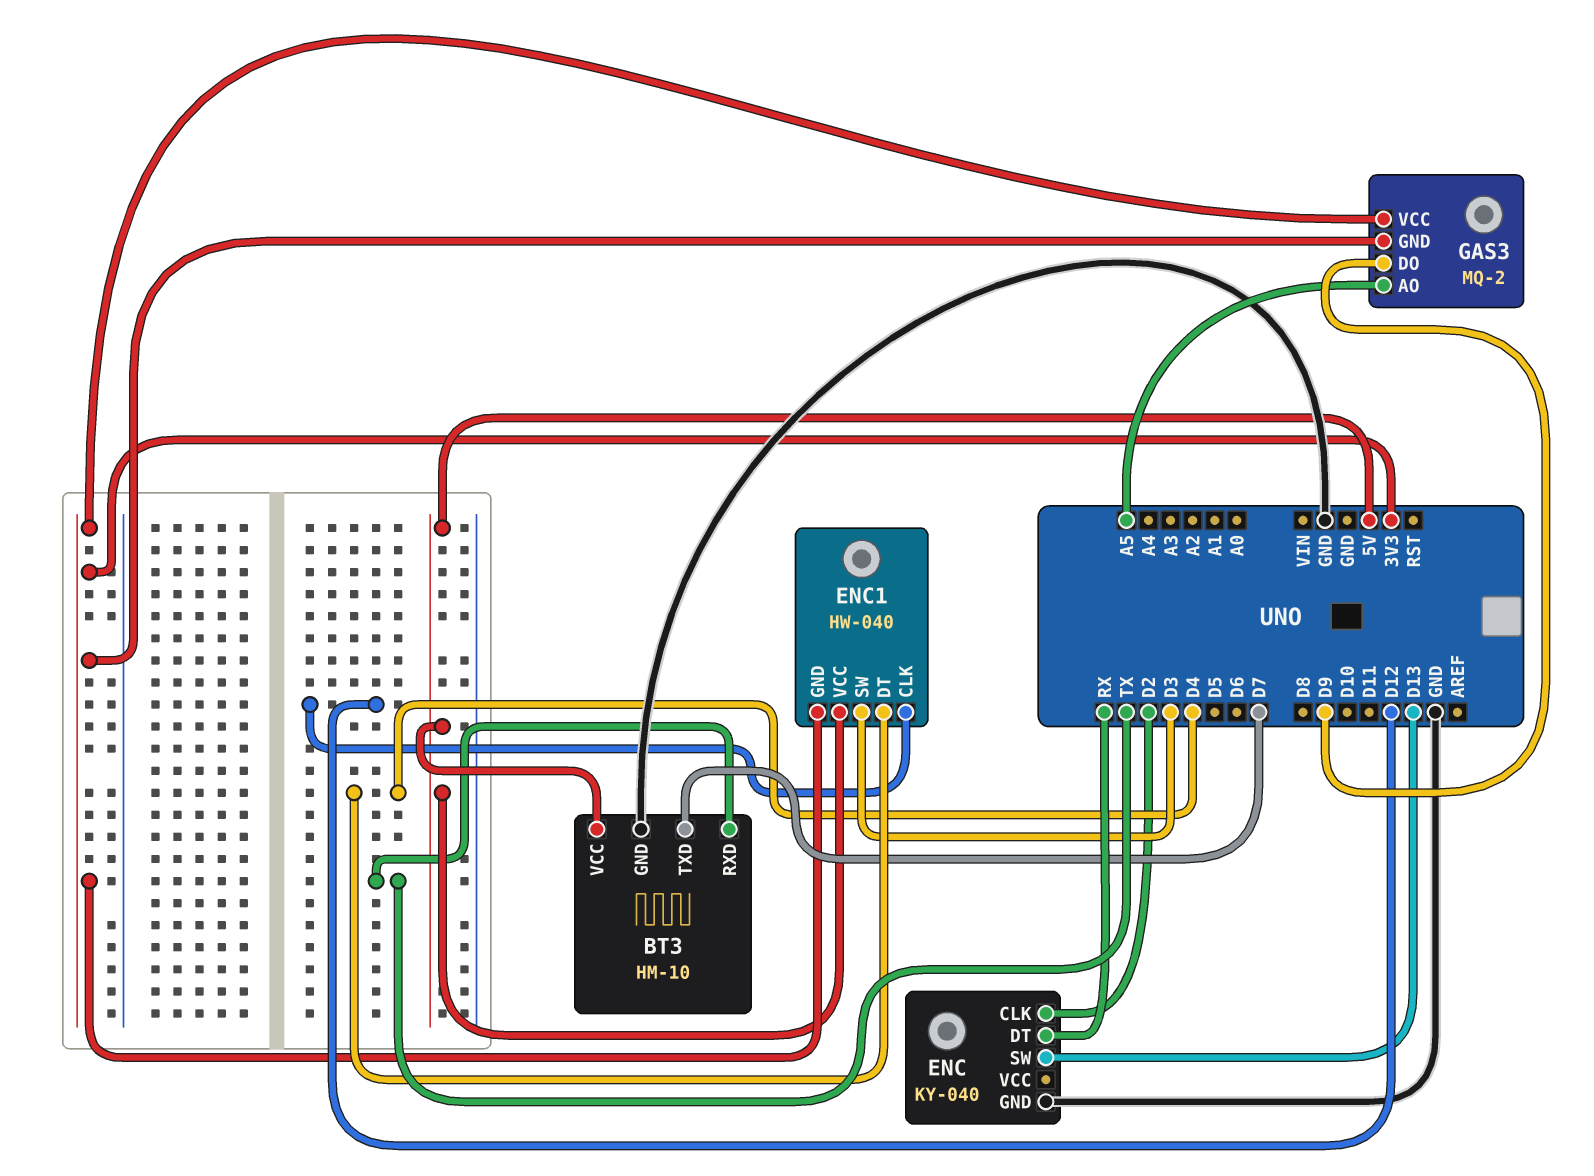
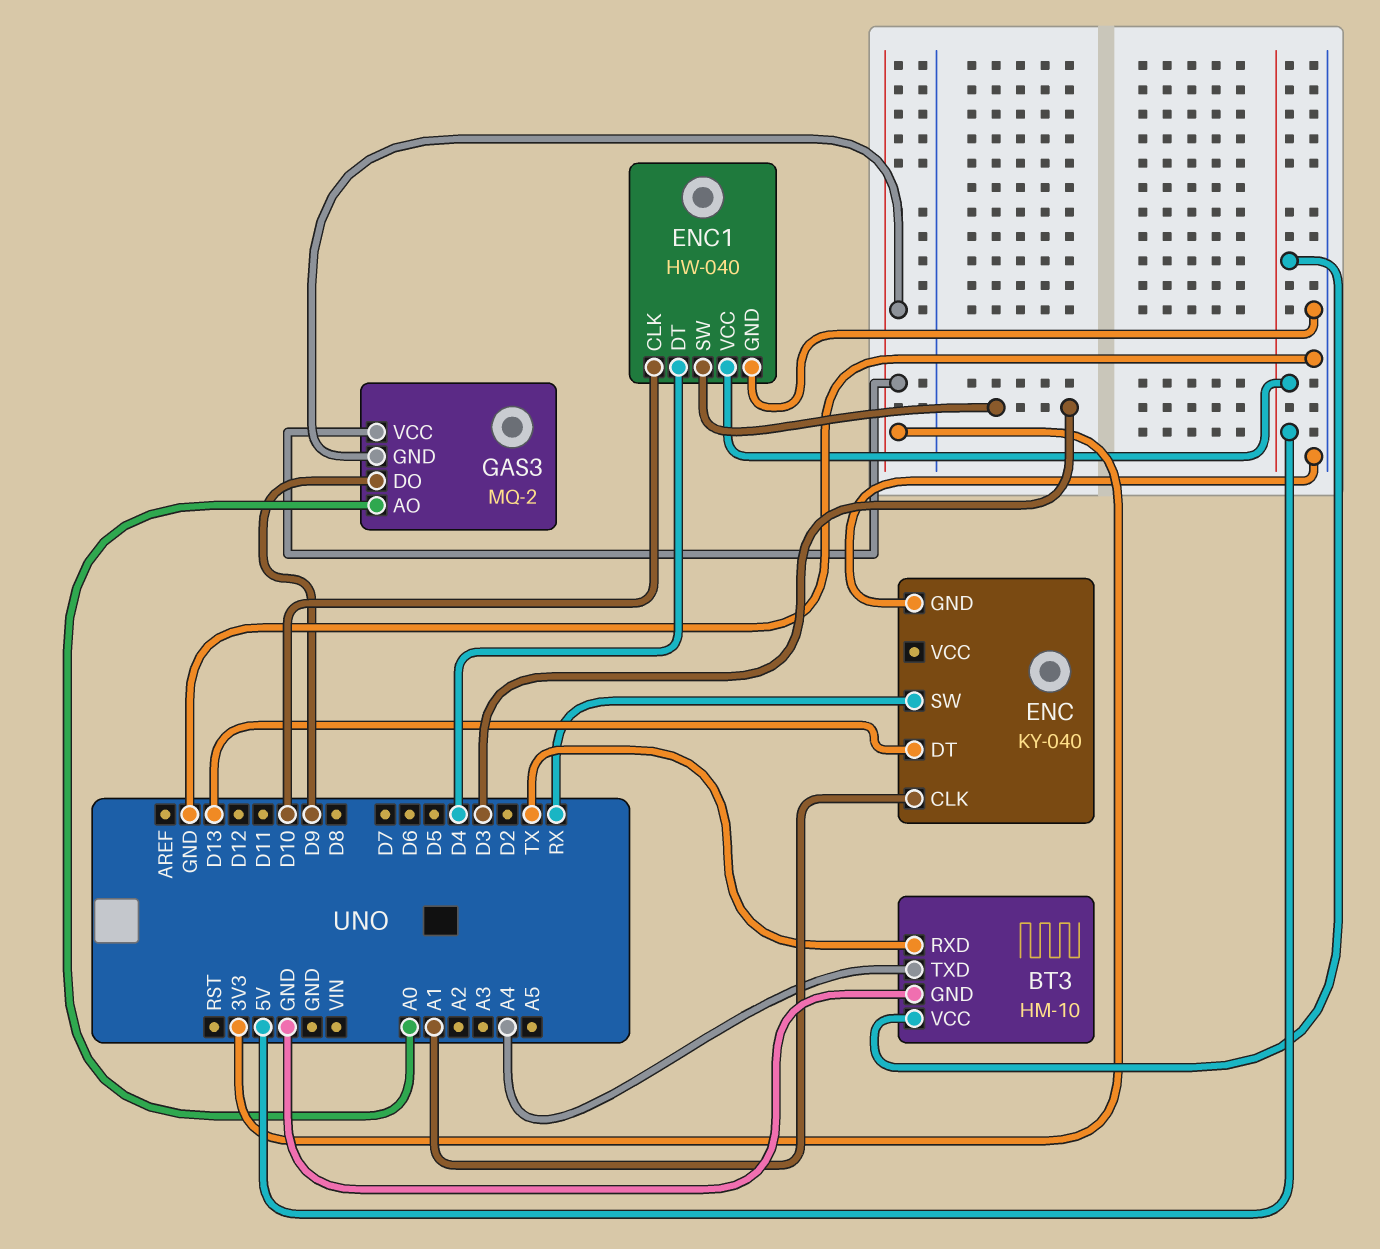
BT3 pin TXD: D7 -> A4
ENC pin CLK: D2 -> A1
ENC pin DT: RX -> D13
ENC pin SW: D13 -> RX
ENC1 pin CLK: D12 -> D10
ENC1 pin GND: 3V3 -> GND
GAS3 pin AO: A5 -> A0

